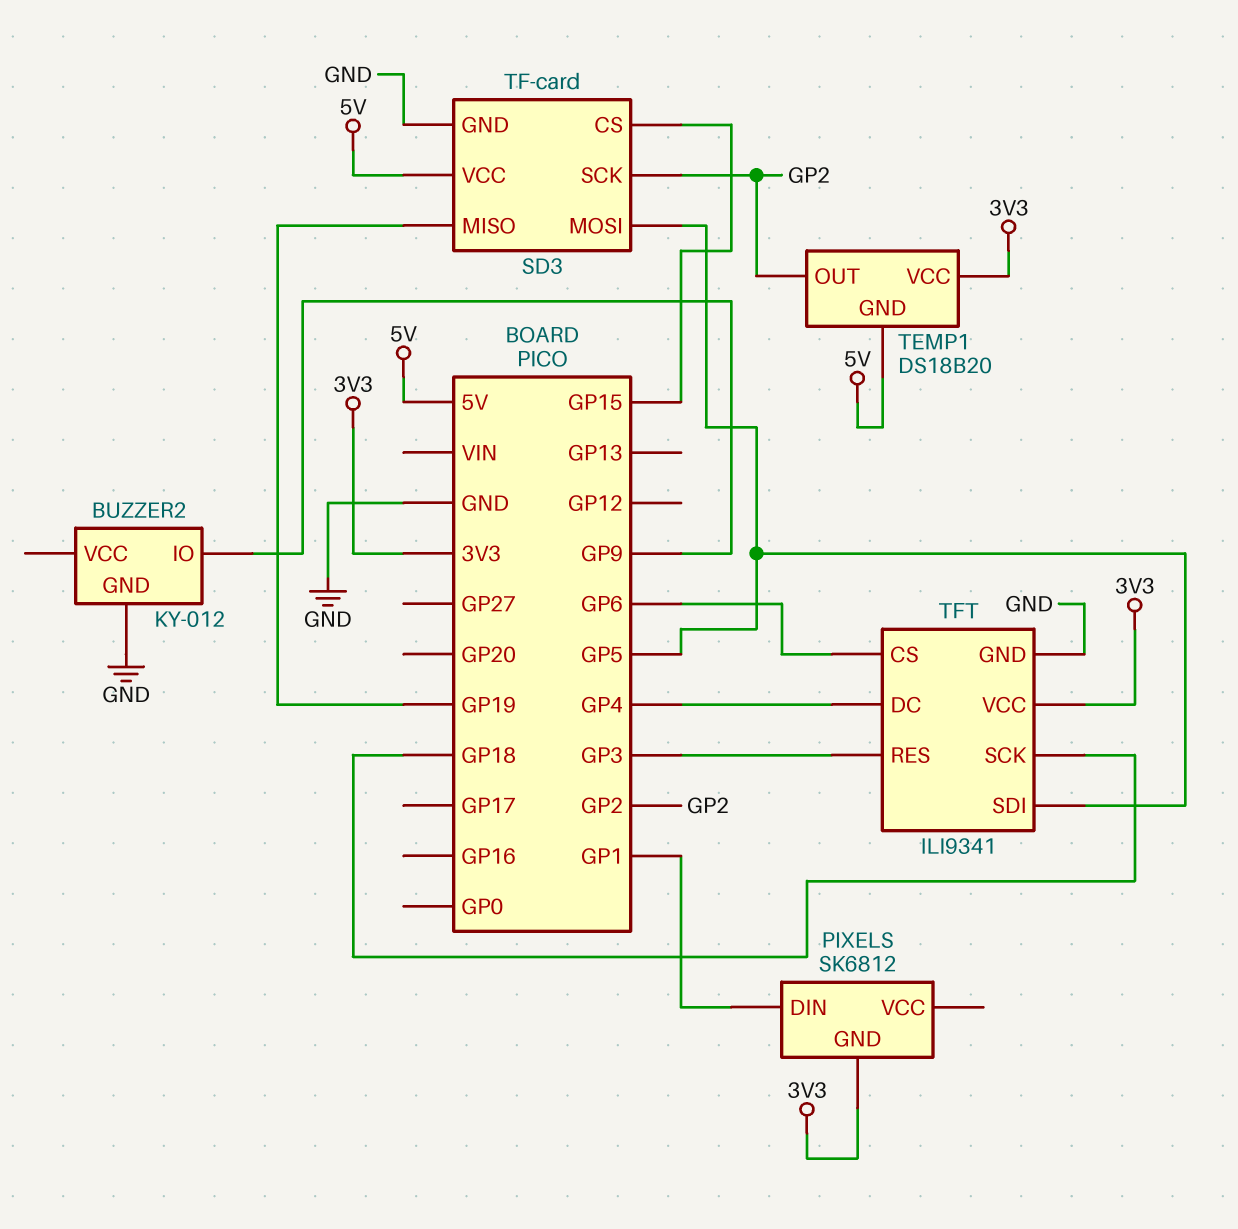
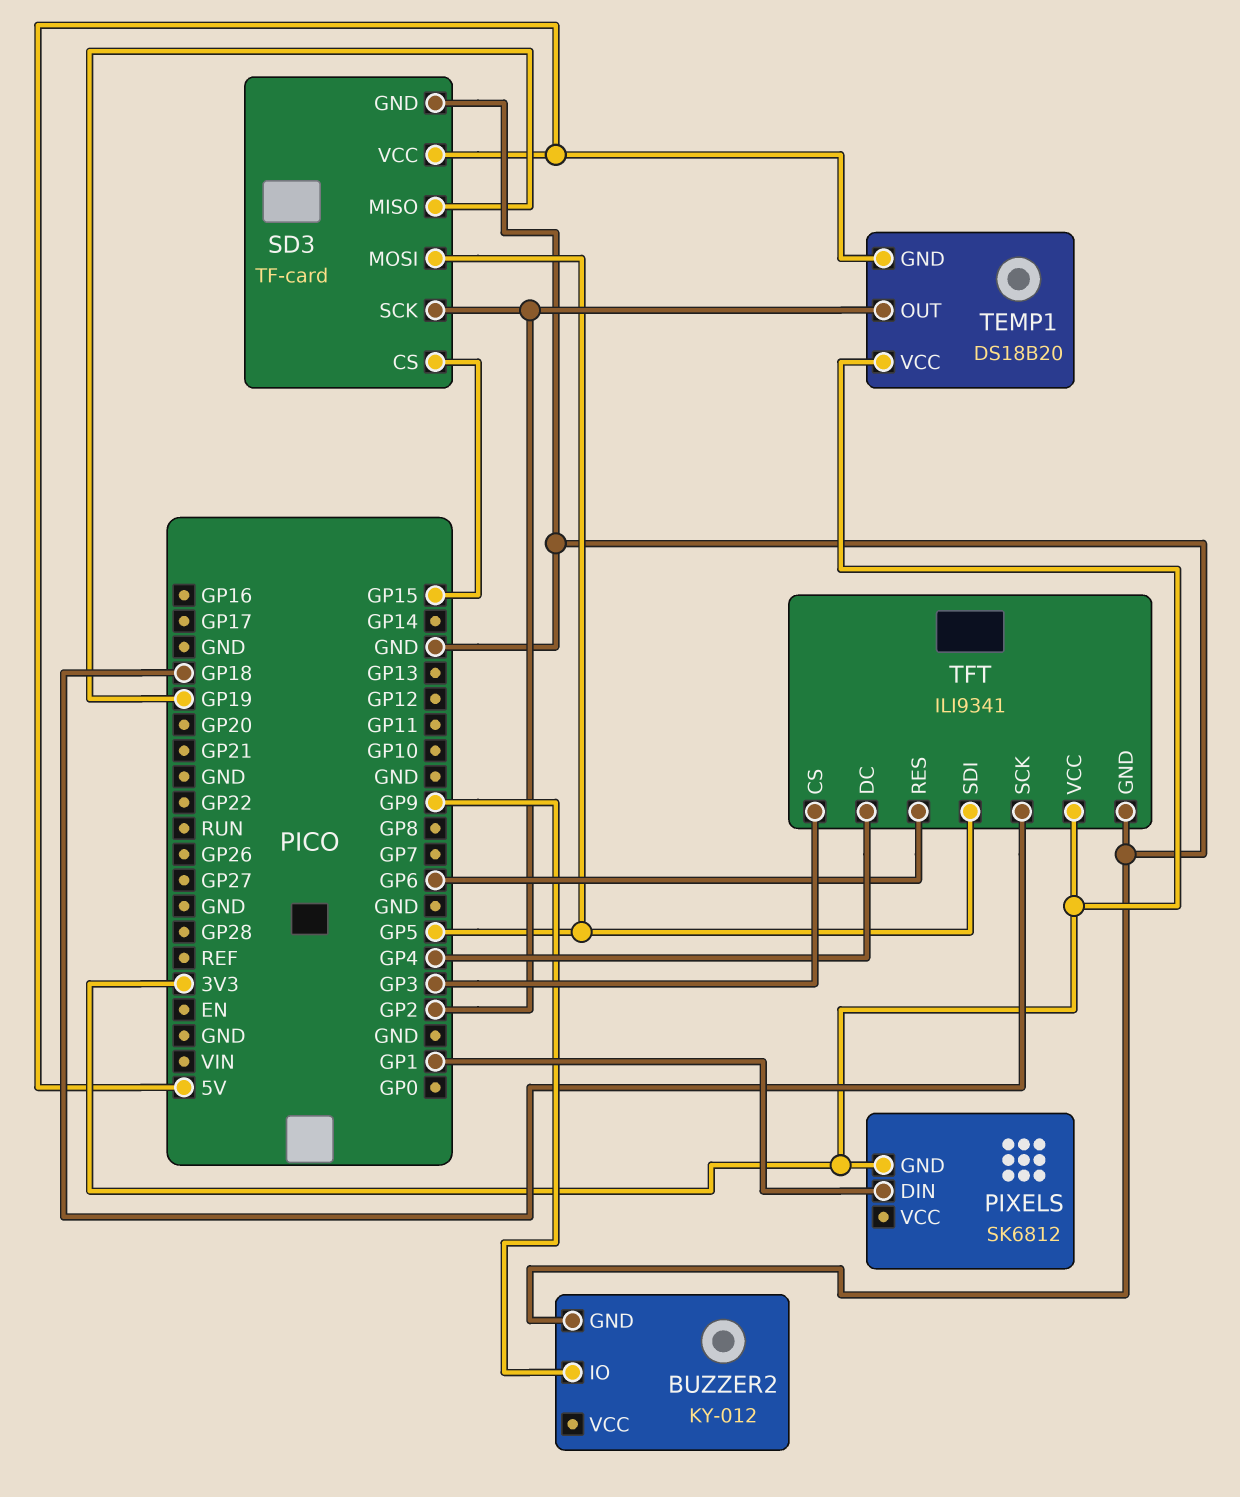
TFT pin CS: GP6 -> GP3
TFT pin RES: GP3 -> GP6

